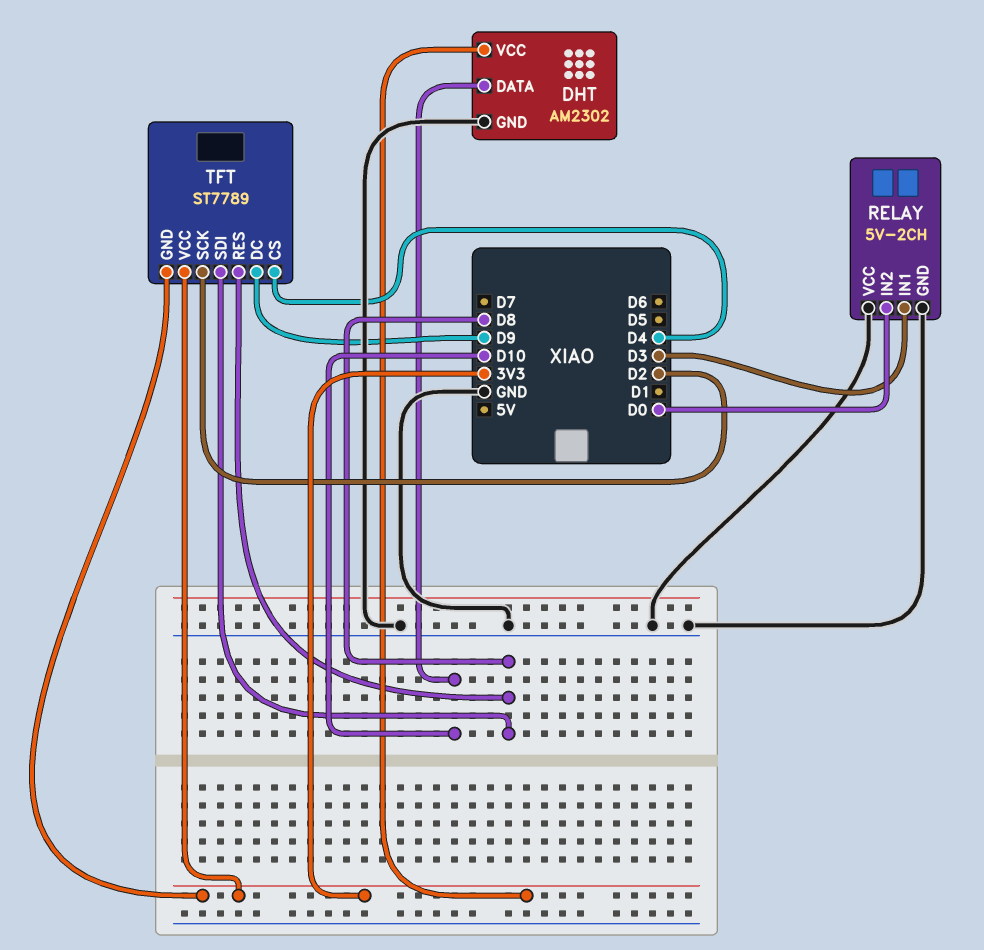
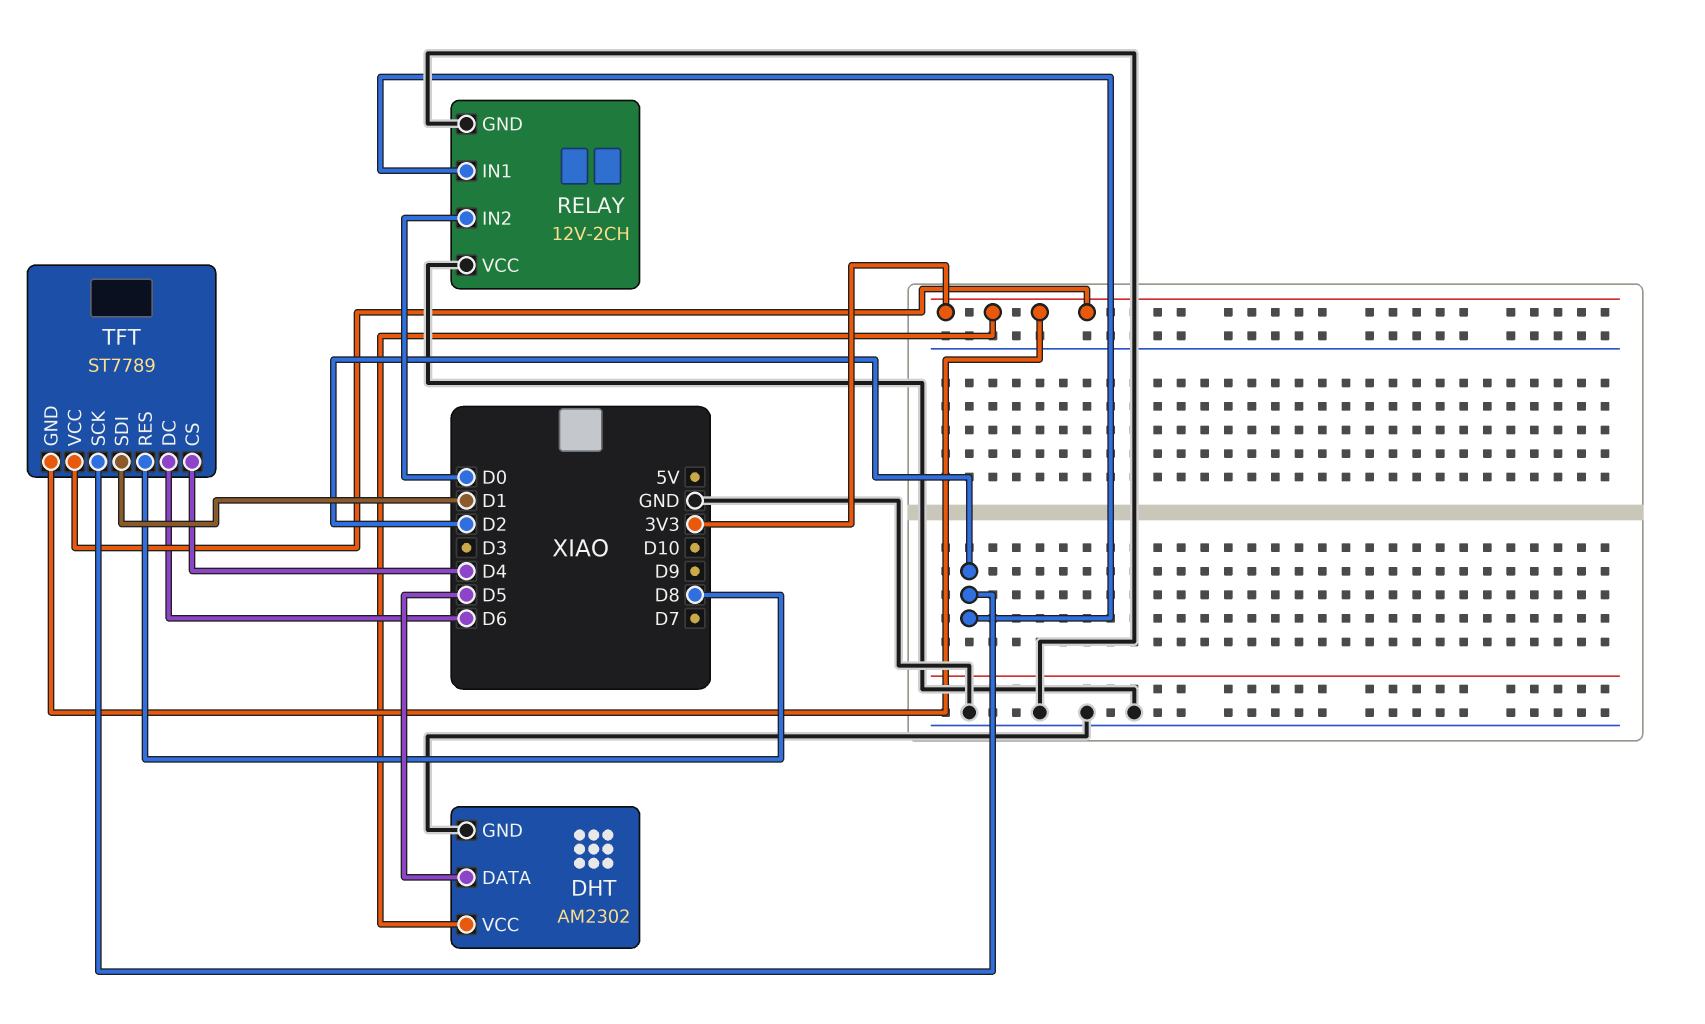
DHT pin DATA: D10 -> D5
RELAY: 5V-2CH -> 12V-2CH
RELAY pin IN1: D3 -> D2
TFT pin DC: D9 -> D6
TFT pin SDI: D8 -> D1

